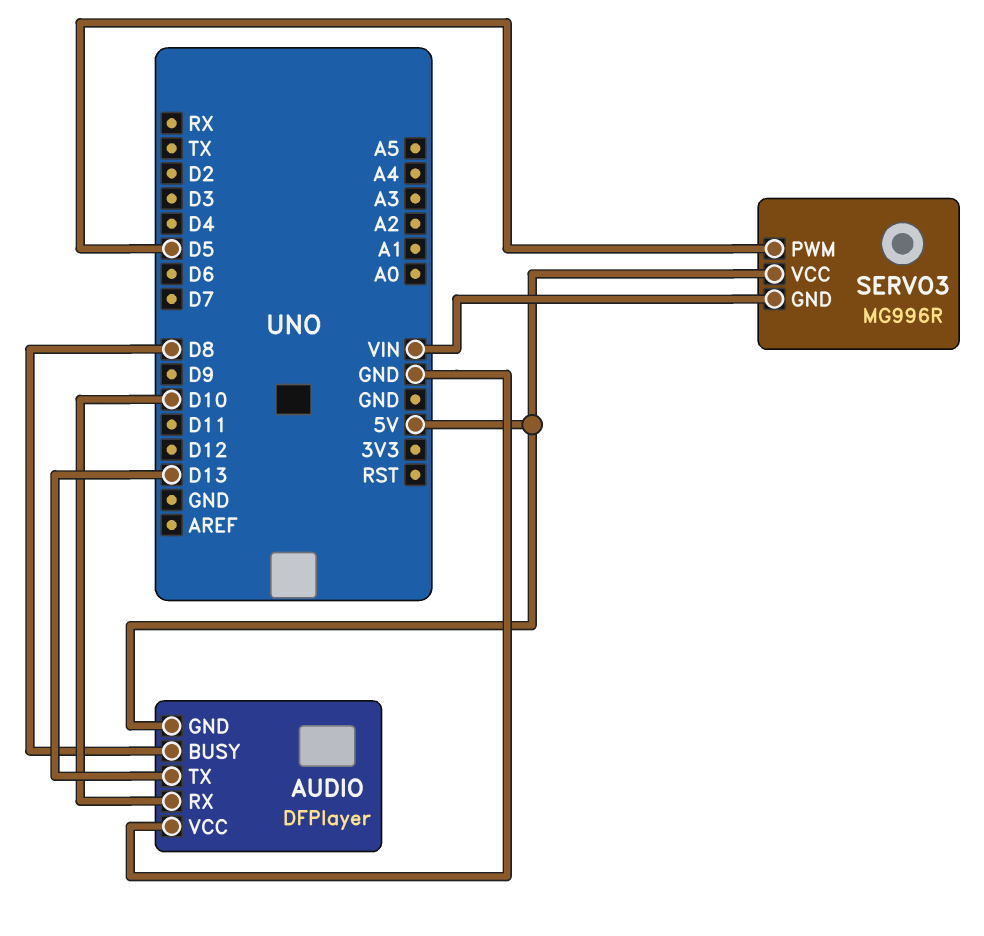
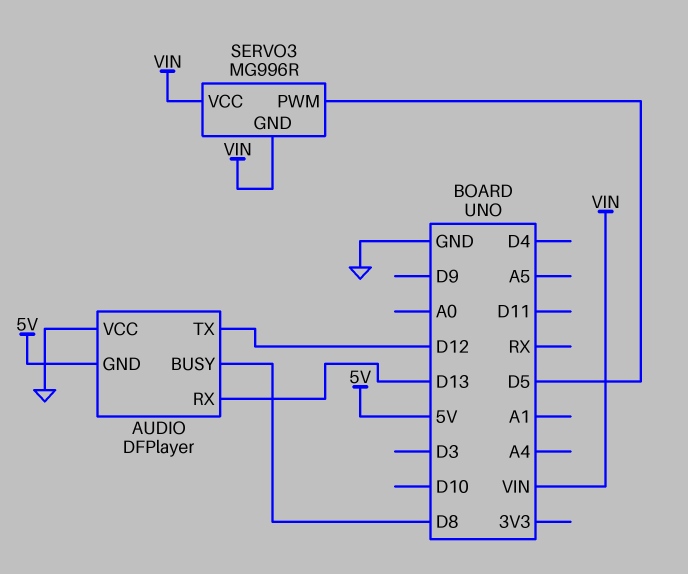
AUDIO pin RX: D10 -> D13
AUDIO pin TX: D13 -> D12
SERVO3 pin VCC: 5V -> VIN

